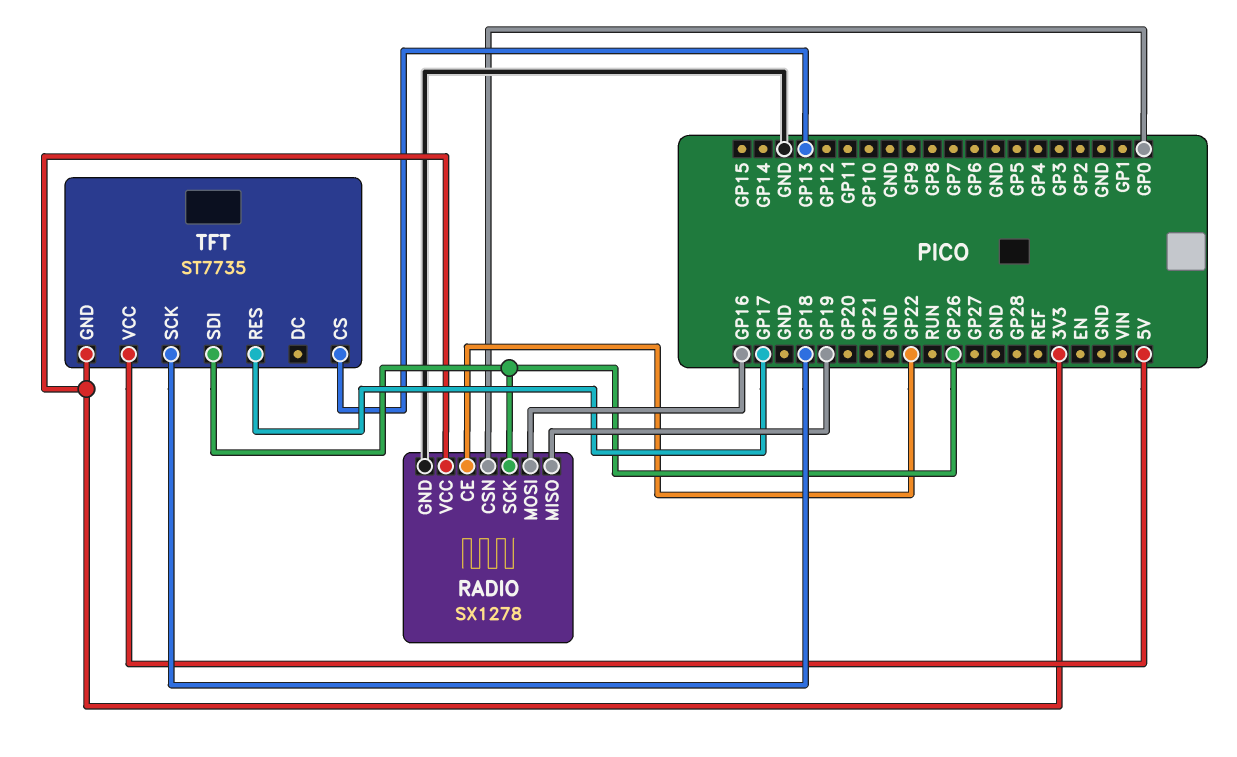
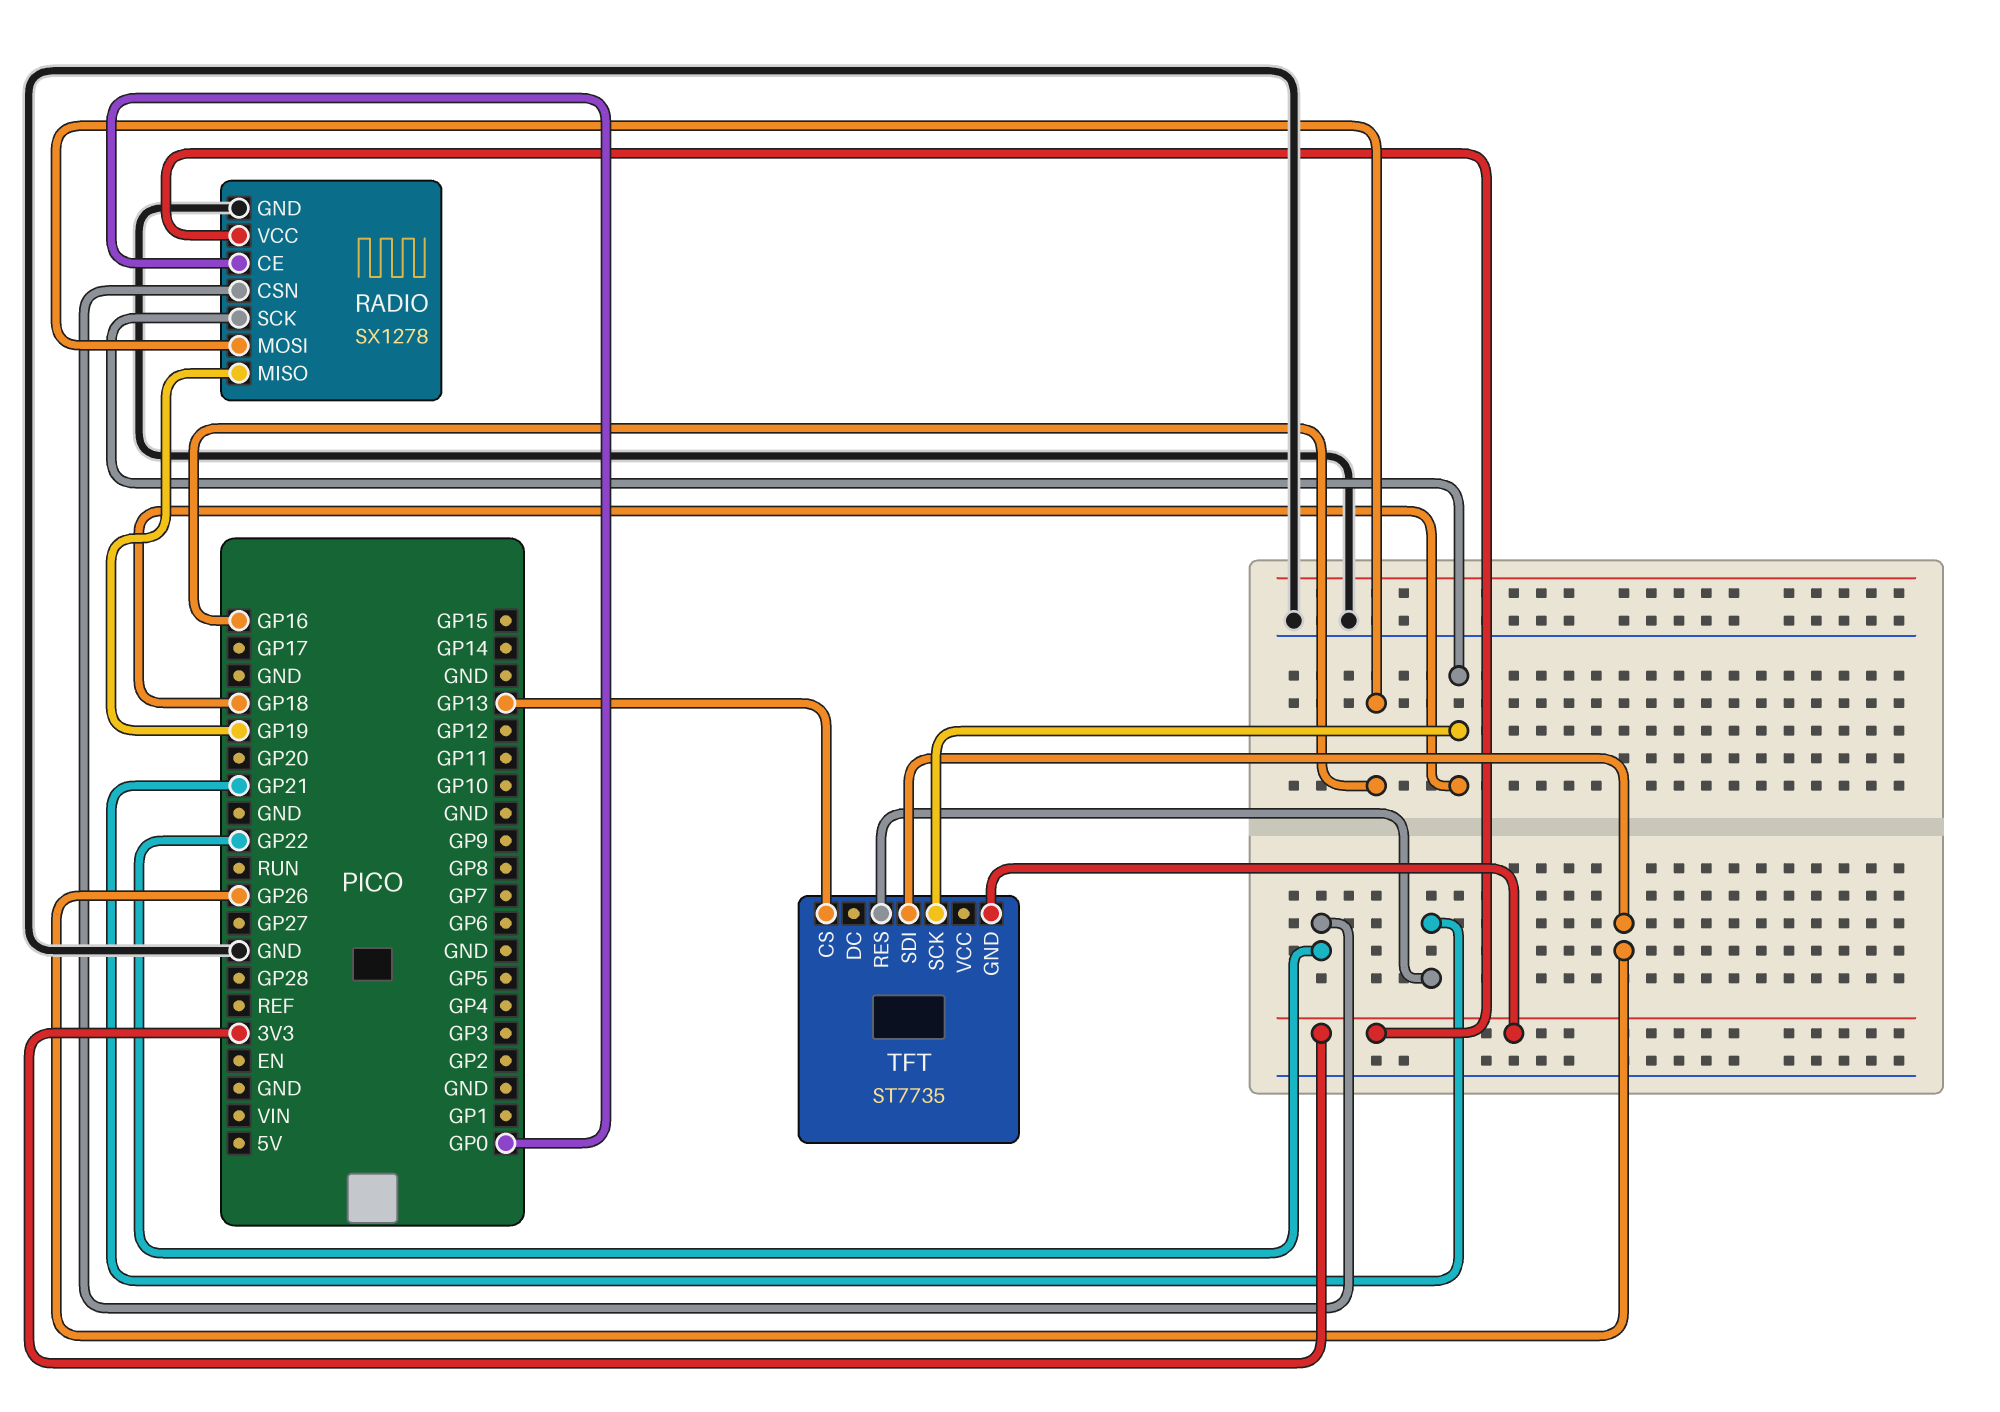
RADIO pin CE: GP22 -> GP0
RADIO pin CSN: GP0 -> GP22
RADIO pin SCK: GP26 -> GP18
TFT pin RES: GP17 -> GP21
TFT pin VCC: 5V -> none

